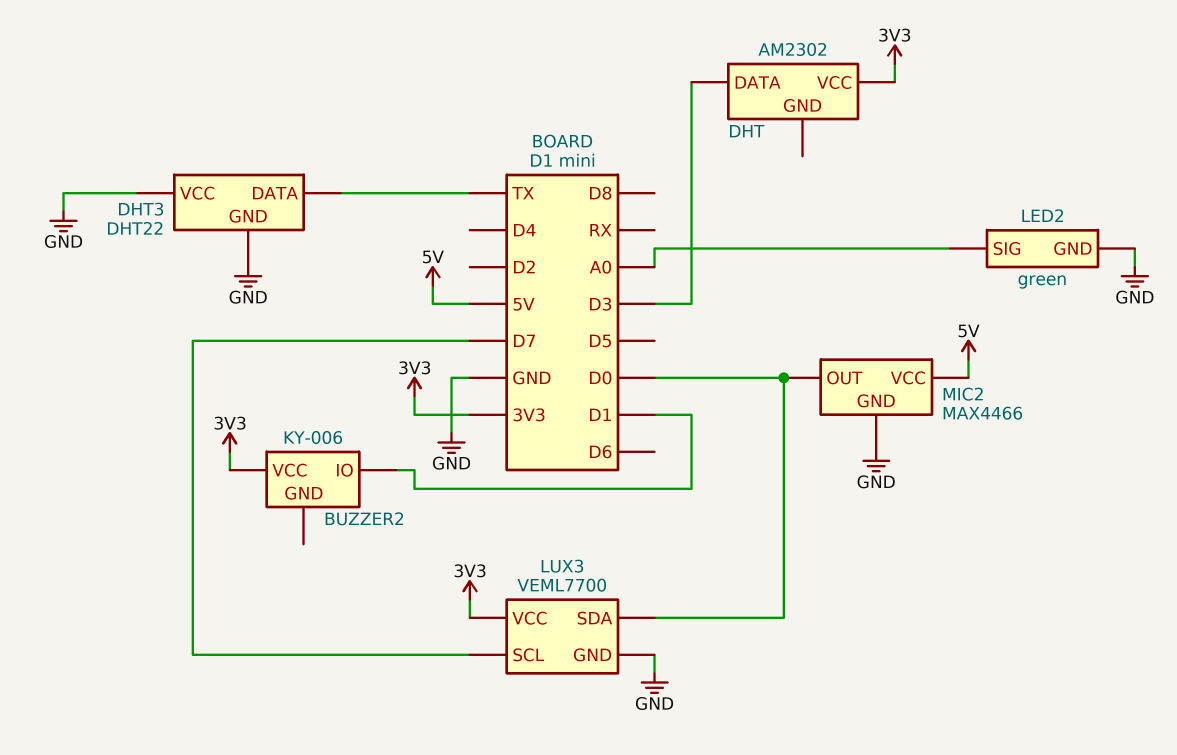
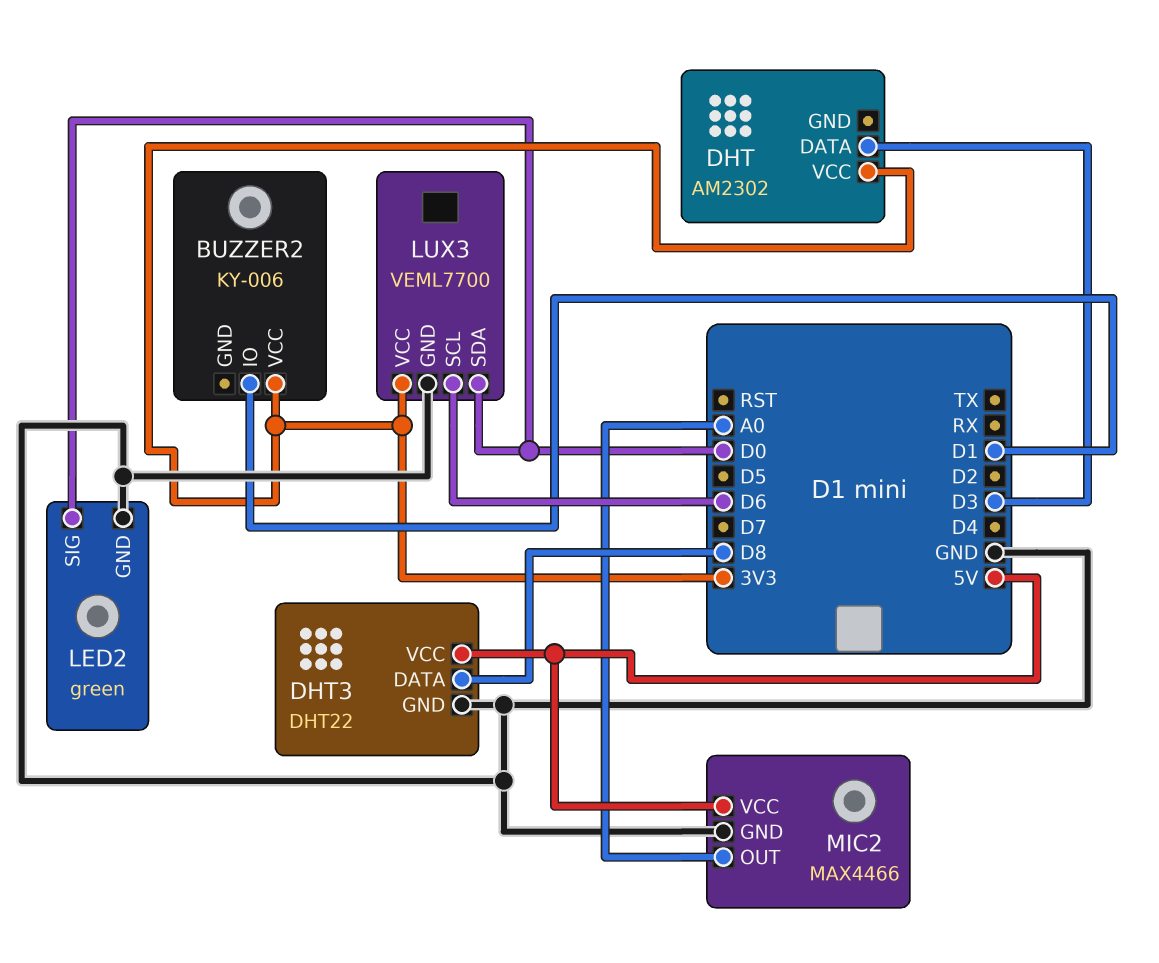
DHT3 pin DATA: TX -> D8
DHT3 pin VCC: GND -> 5V
LED2 pin SIG: A0 -> D0
LUX3 pin SCL: D7 -> D6
MIC2 pin OUT: D0 -> A0

